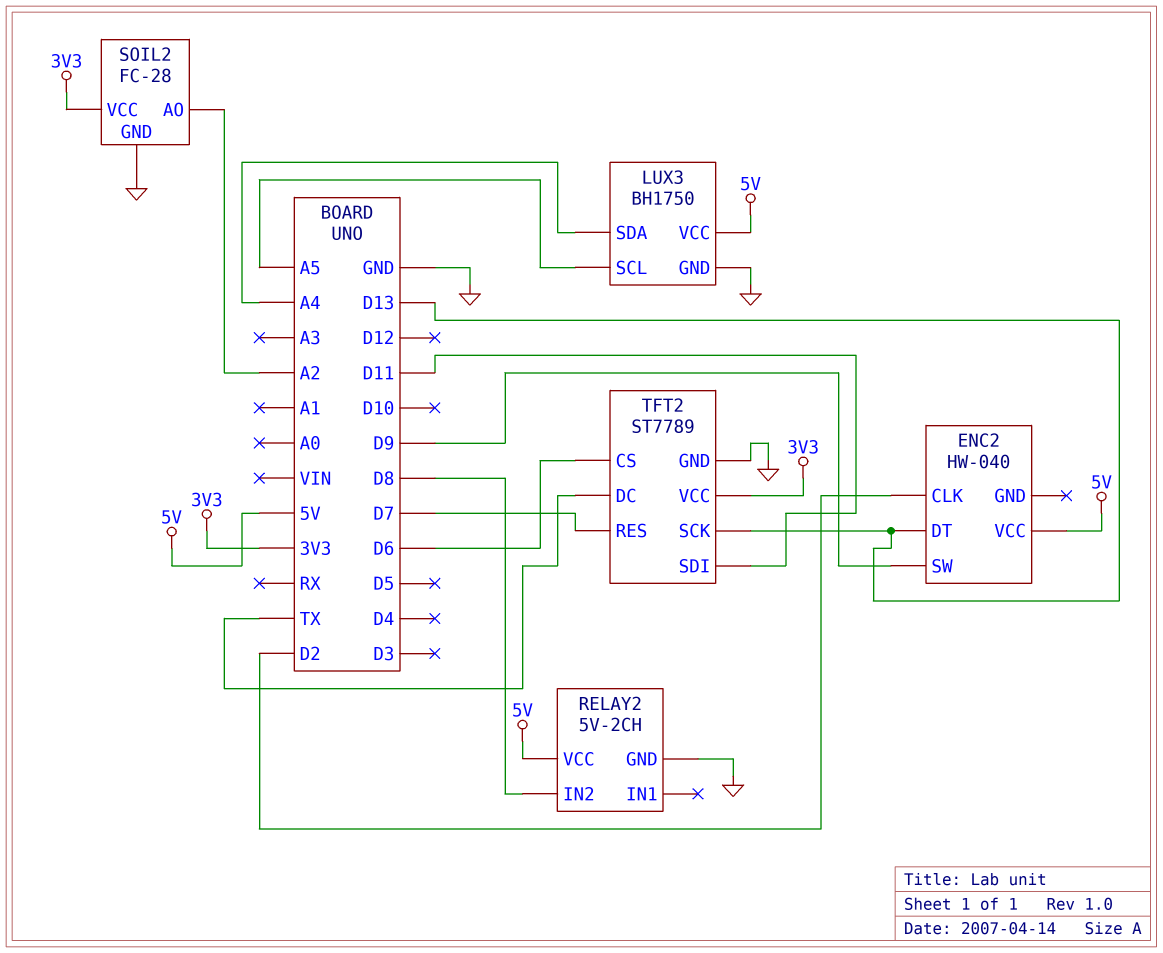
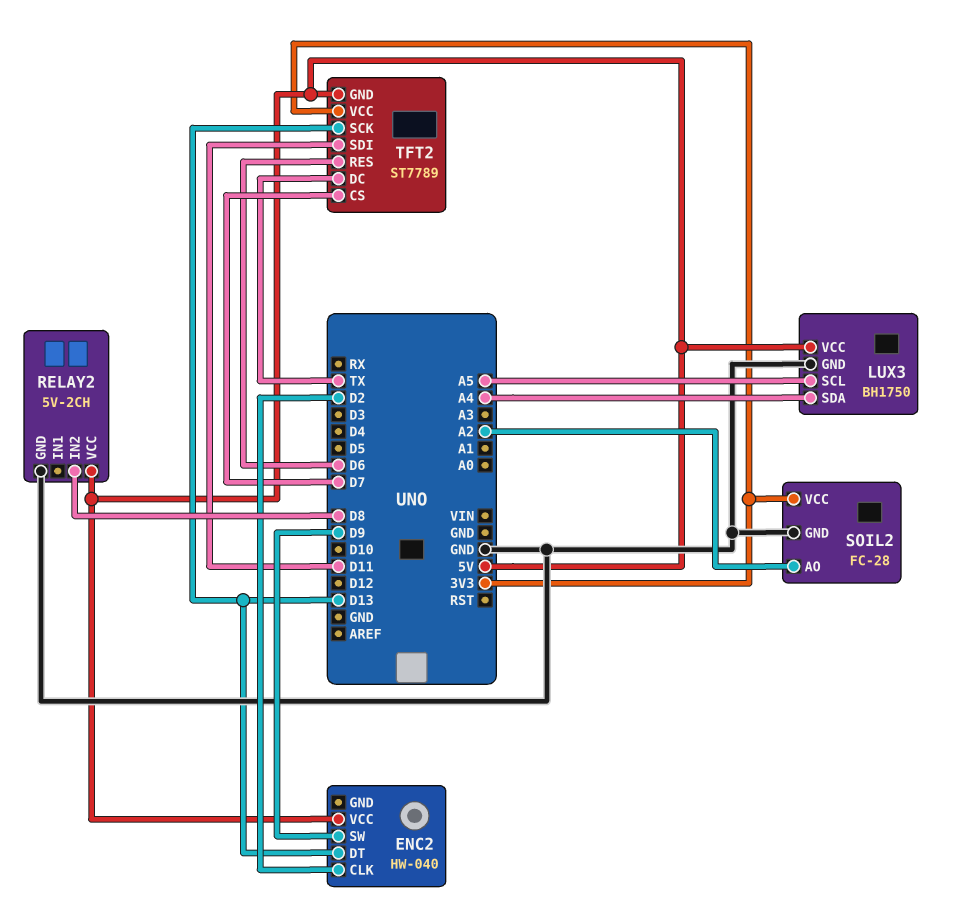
TFT2 pin CS: D6 -> D7
TFT2 pin GND: GND -> 5V
TFT2 pin RES: D7 -> D6

